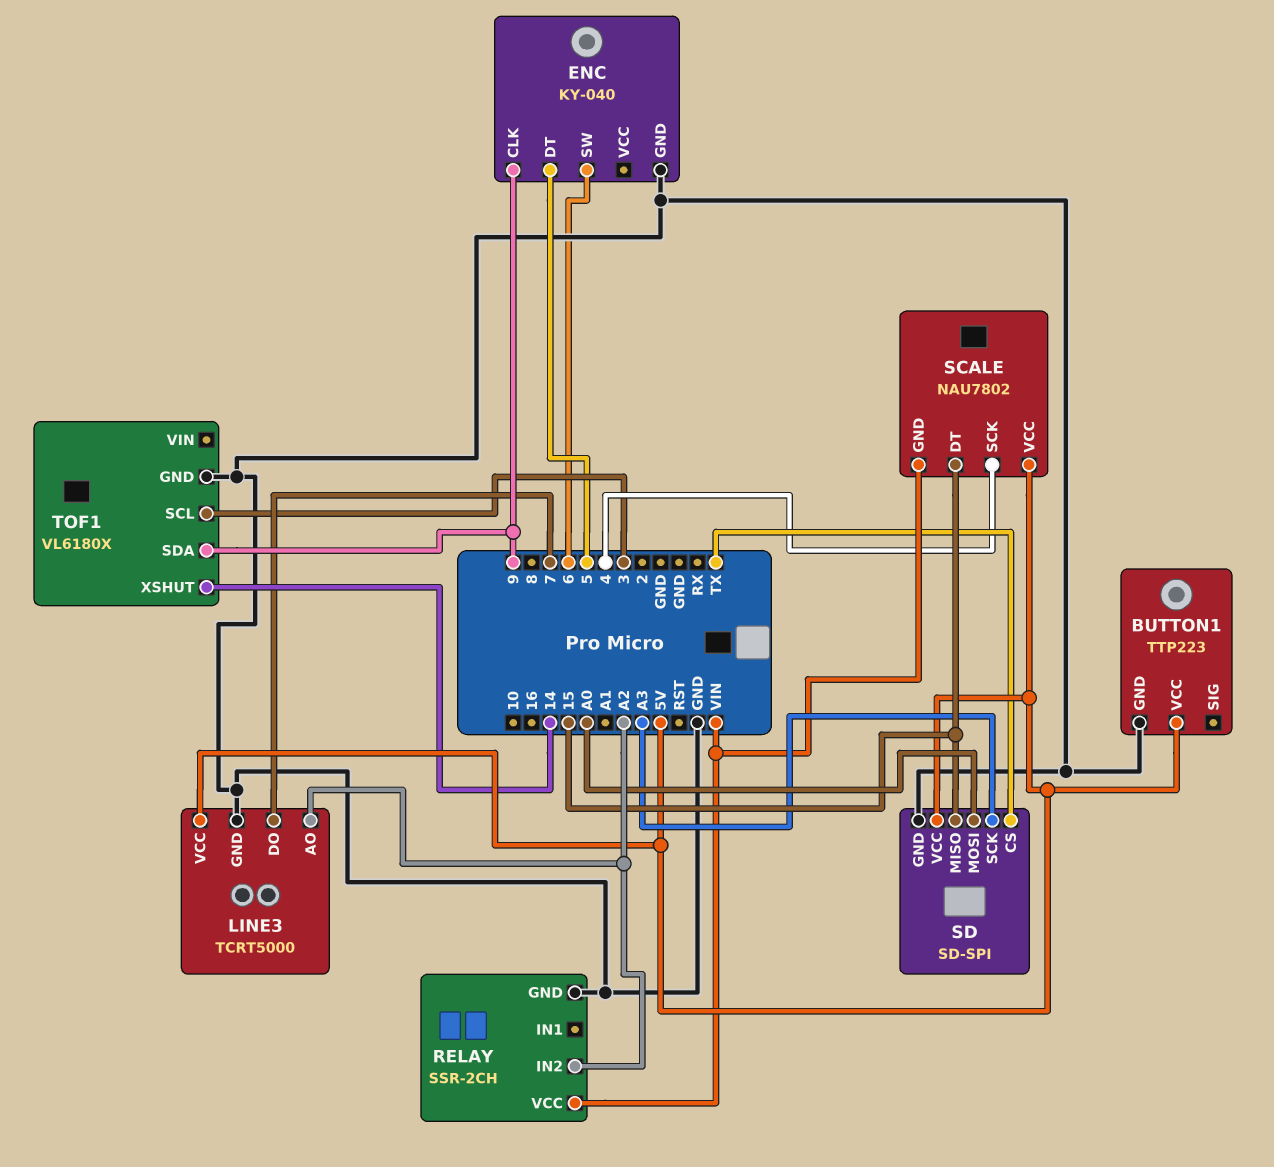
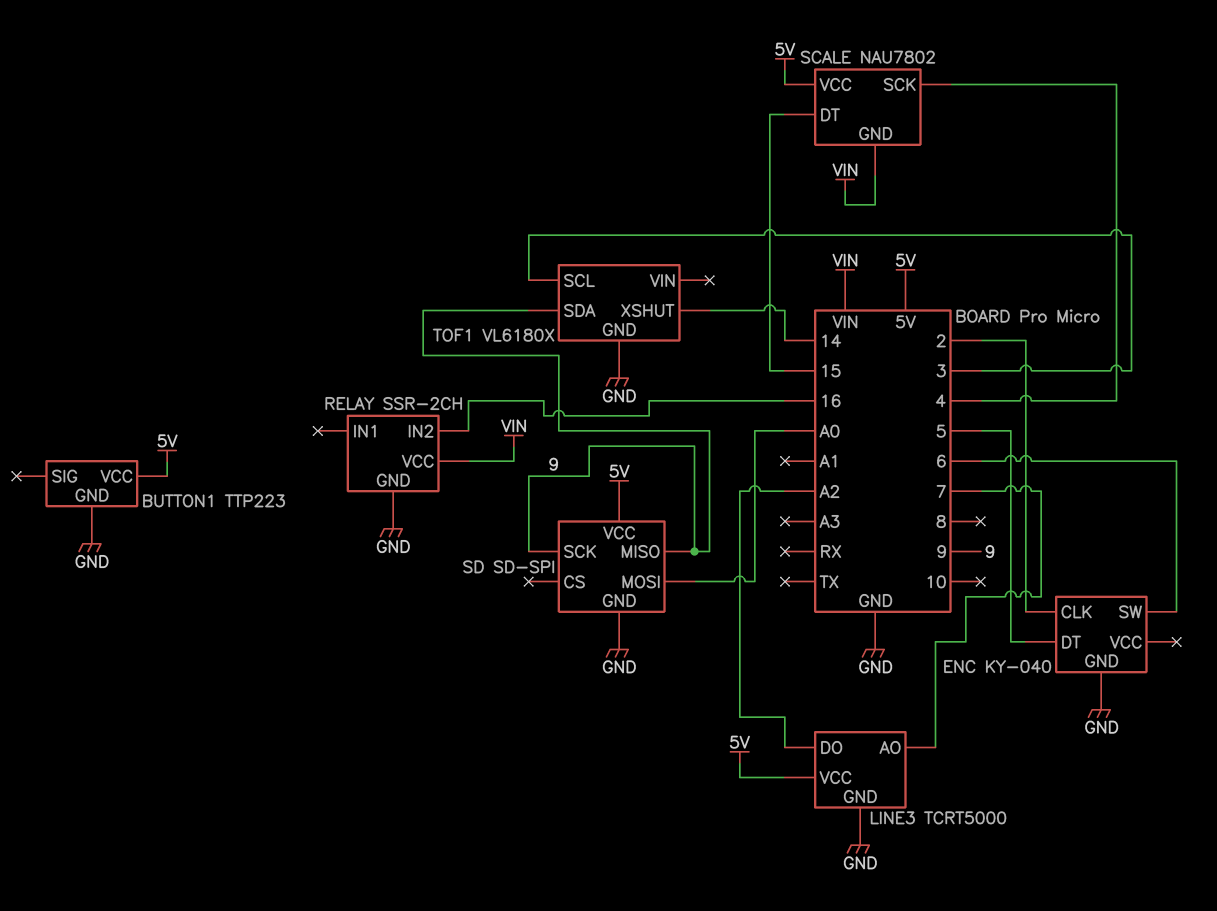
ENC pin CLK: 9 -> 2
LINE3 pin AO: A2 -> 7
LINE3 pin DO: 7 -> A2
RELAY pin IN2: A2 -> 16
SD pin CS: TX -> none
SD pin MISO: 15 -> 9
SD pin SCK: A3 -> 9

